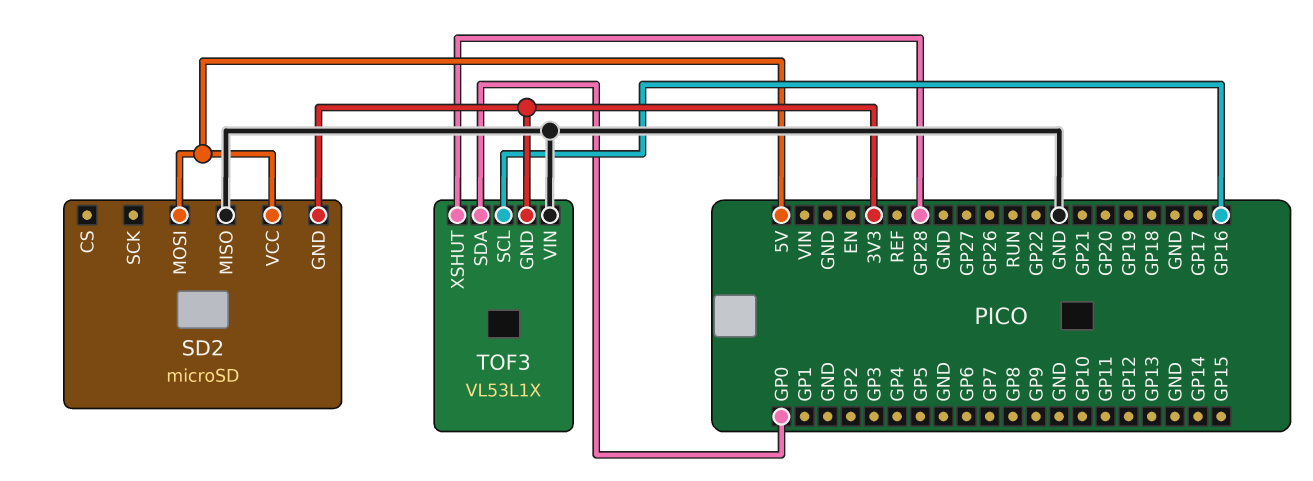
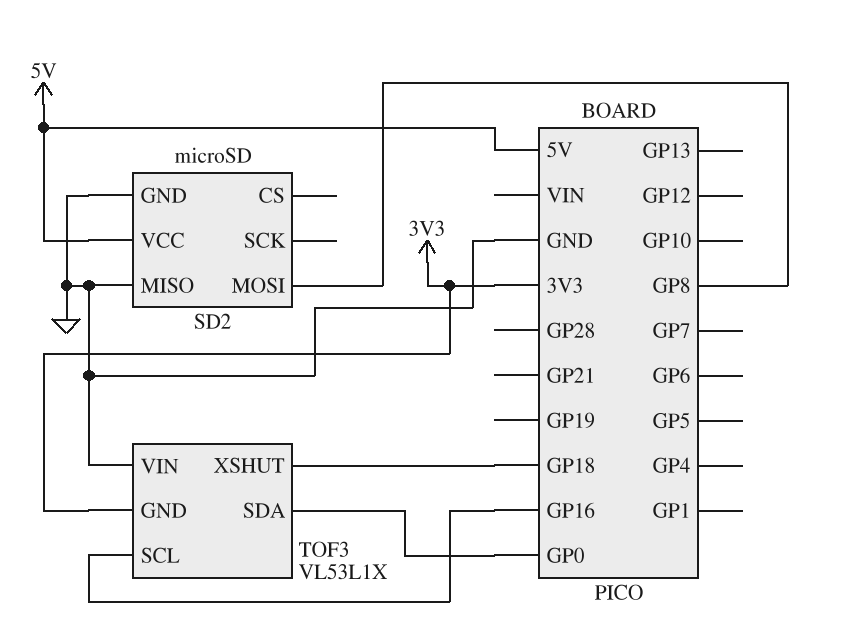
SD2 pin GND: 3V3 -> GND
SD2 pin MOSI: 5V -> GP8
TOF3 pin XSHUT: GP28 -> GP18

